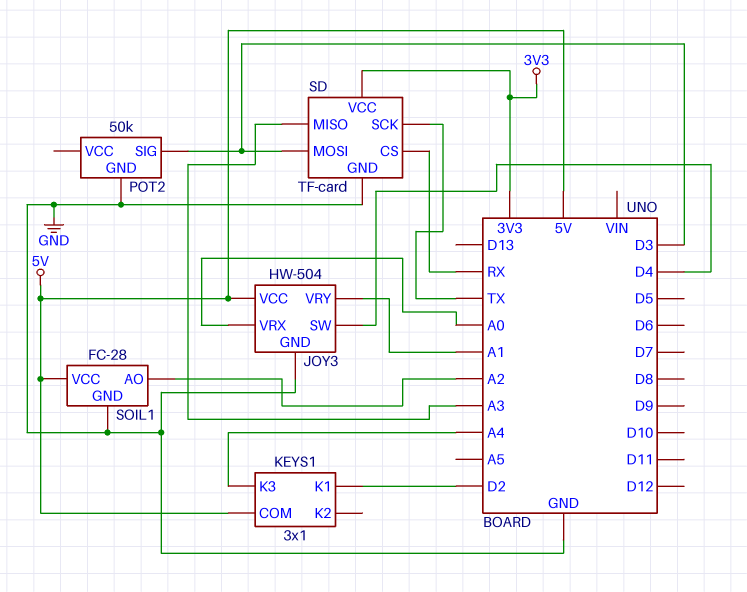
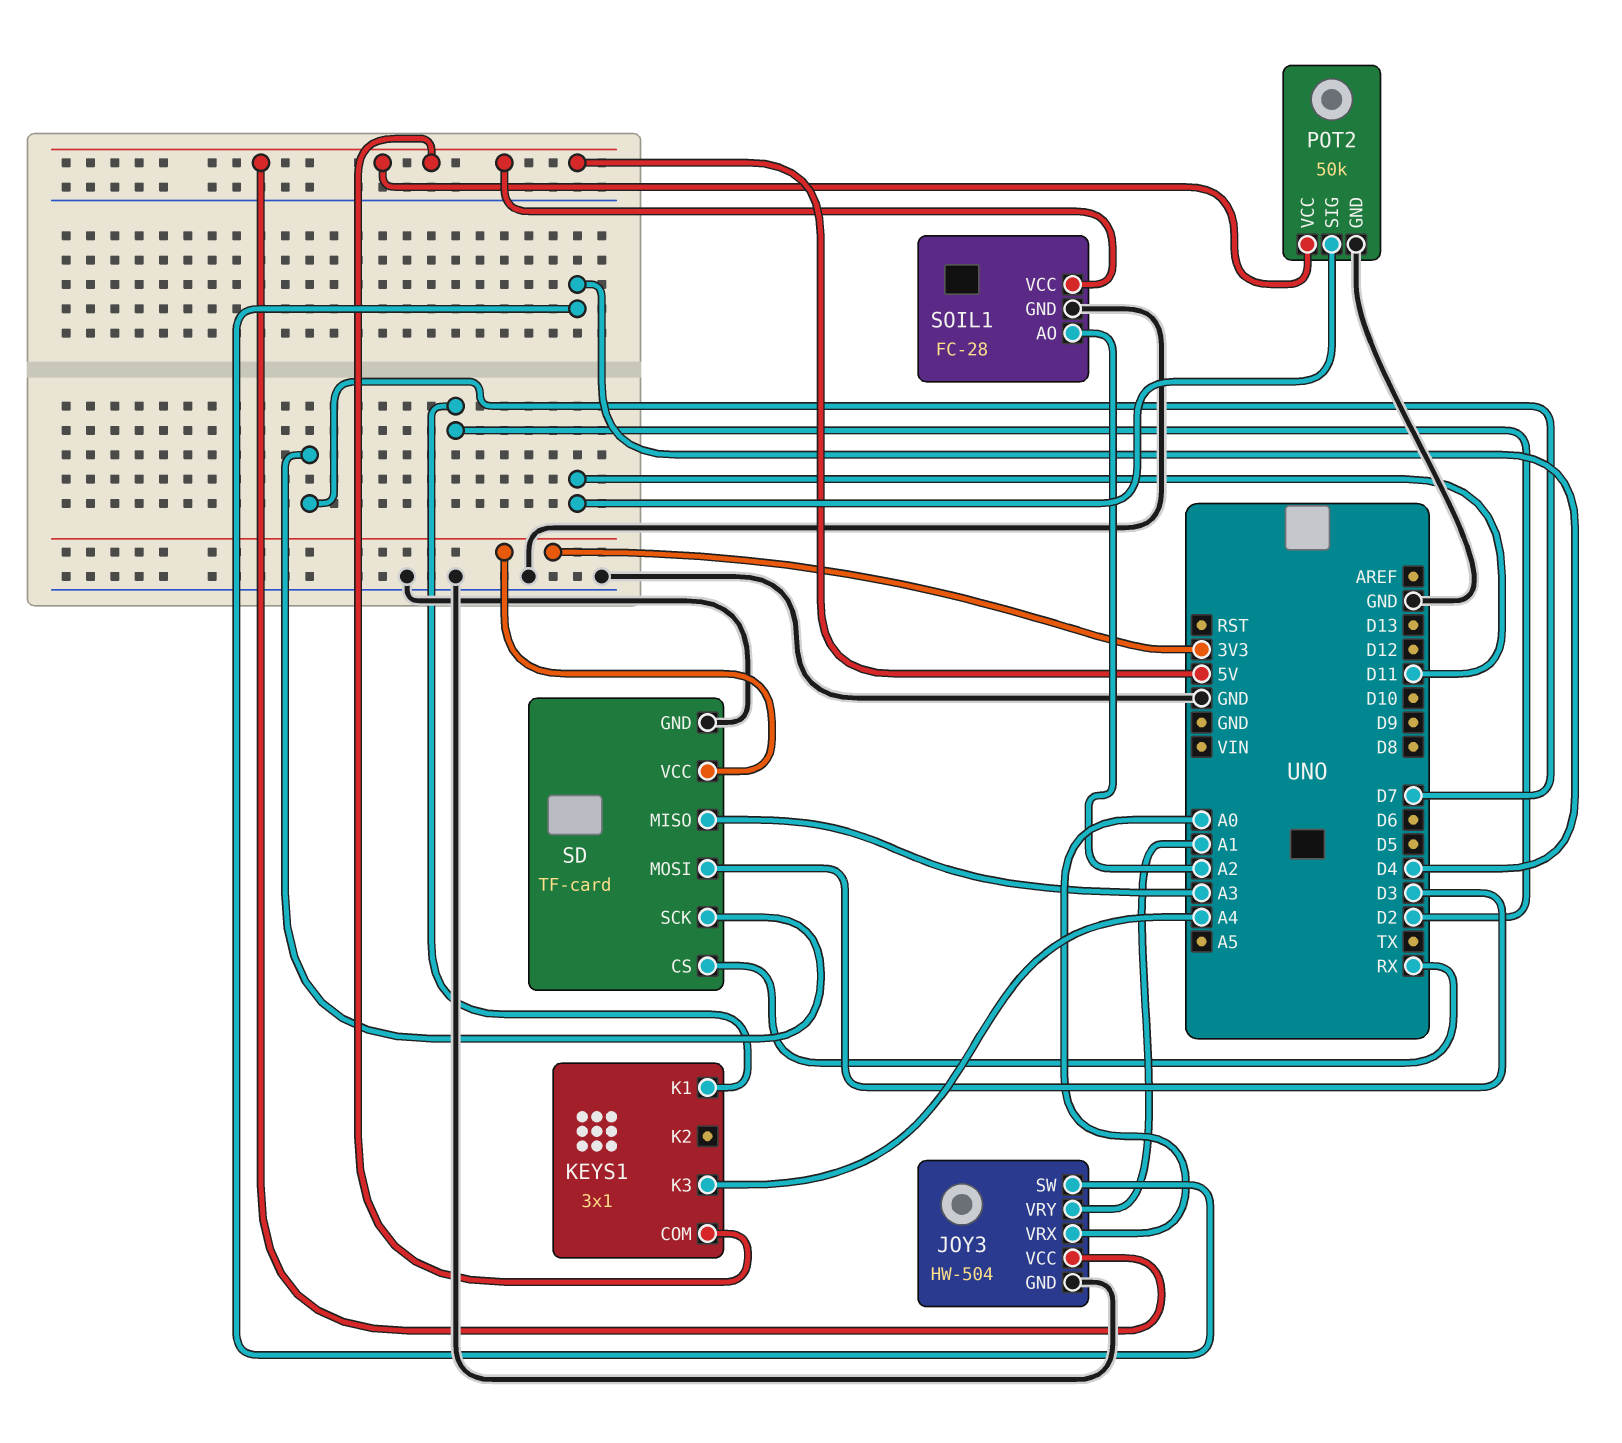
POT2 pin SIG: D3 -> D11
POT2 pin VCC: none -> 5V
SD pin SCK: TX -> D7

